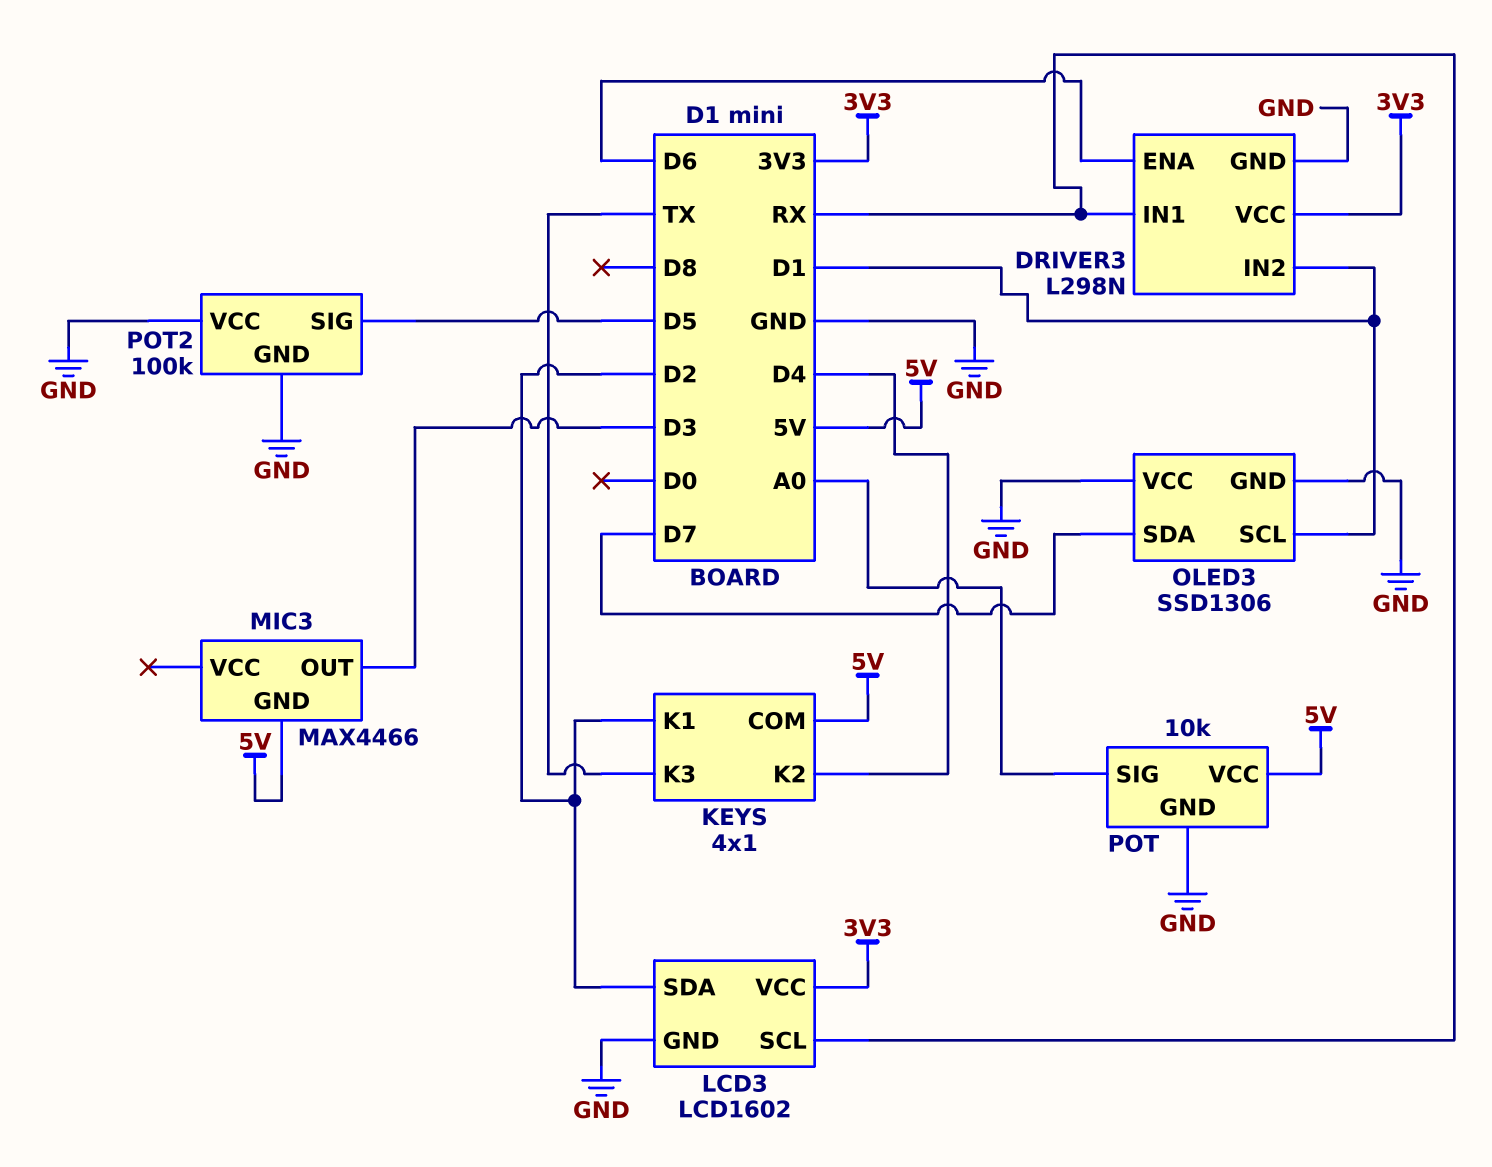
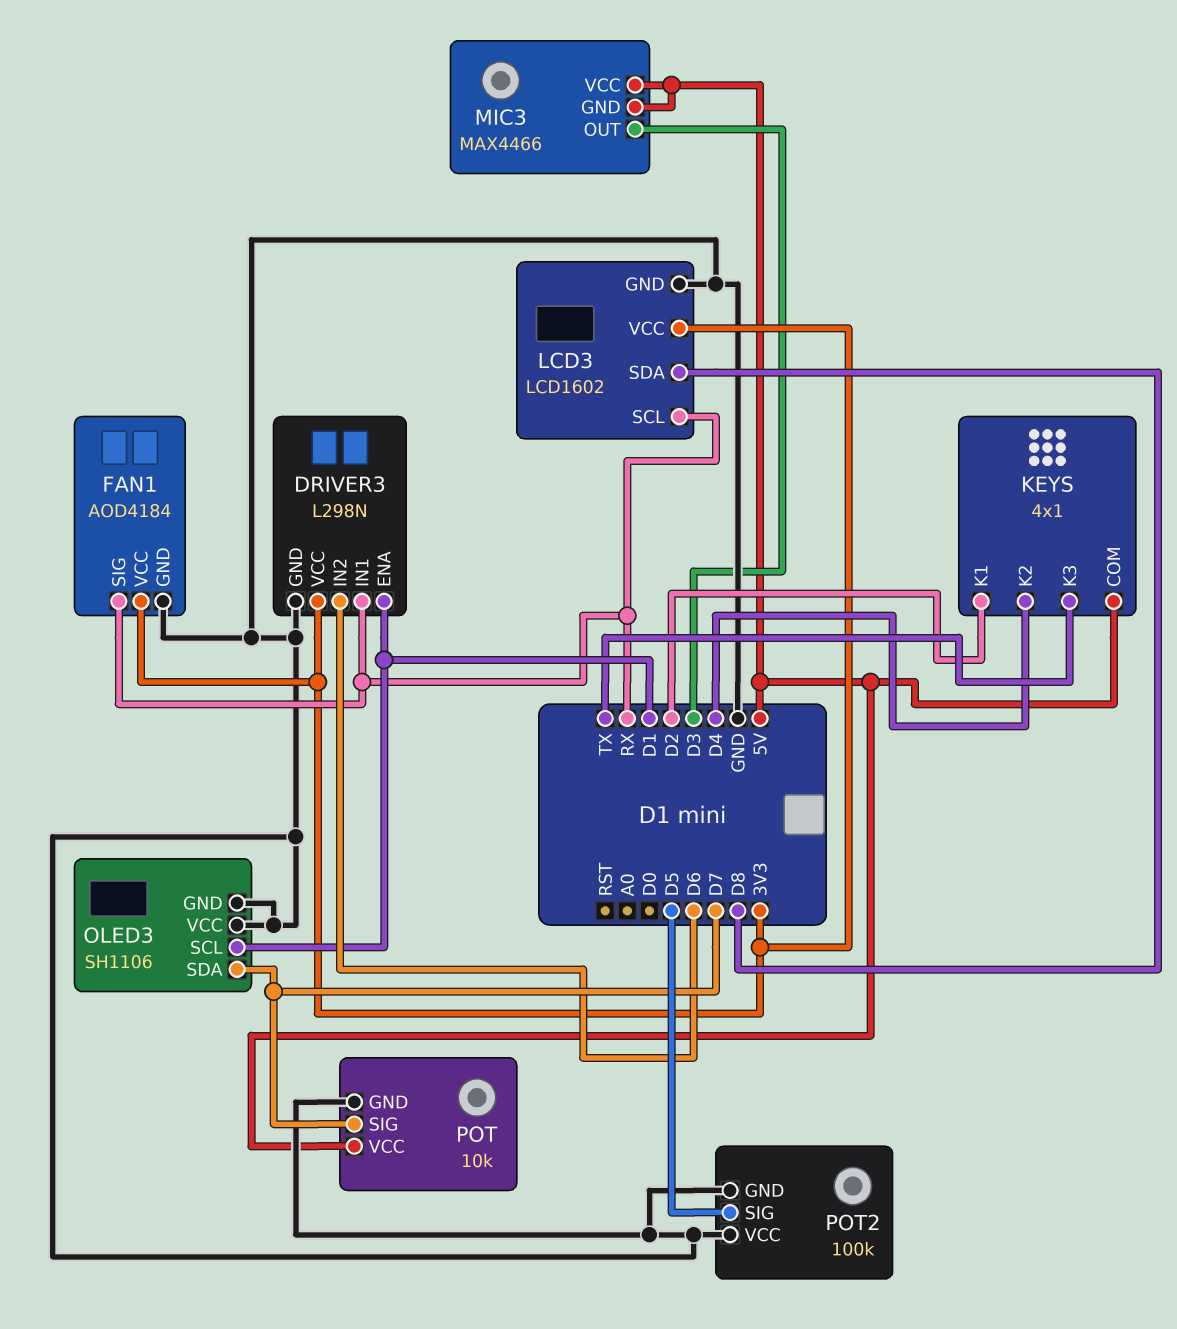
DRIVER3 pin ENA: D6 -> D1
DRIVER3 pin IN2: D1 -> D6
FAN1: none -> AOD4184
FAN1 pin GND: none -> GND
FAN1 pin SIG: none -> RX
FAN1 pin VCC: none -> 3V3
LCD3 pin SDA: D2 -> D8
MIC3 pin VCC: none -> 5V
OLED3: SSD1306 -> SH1106
POT pin SIG: A0 -> D7

